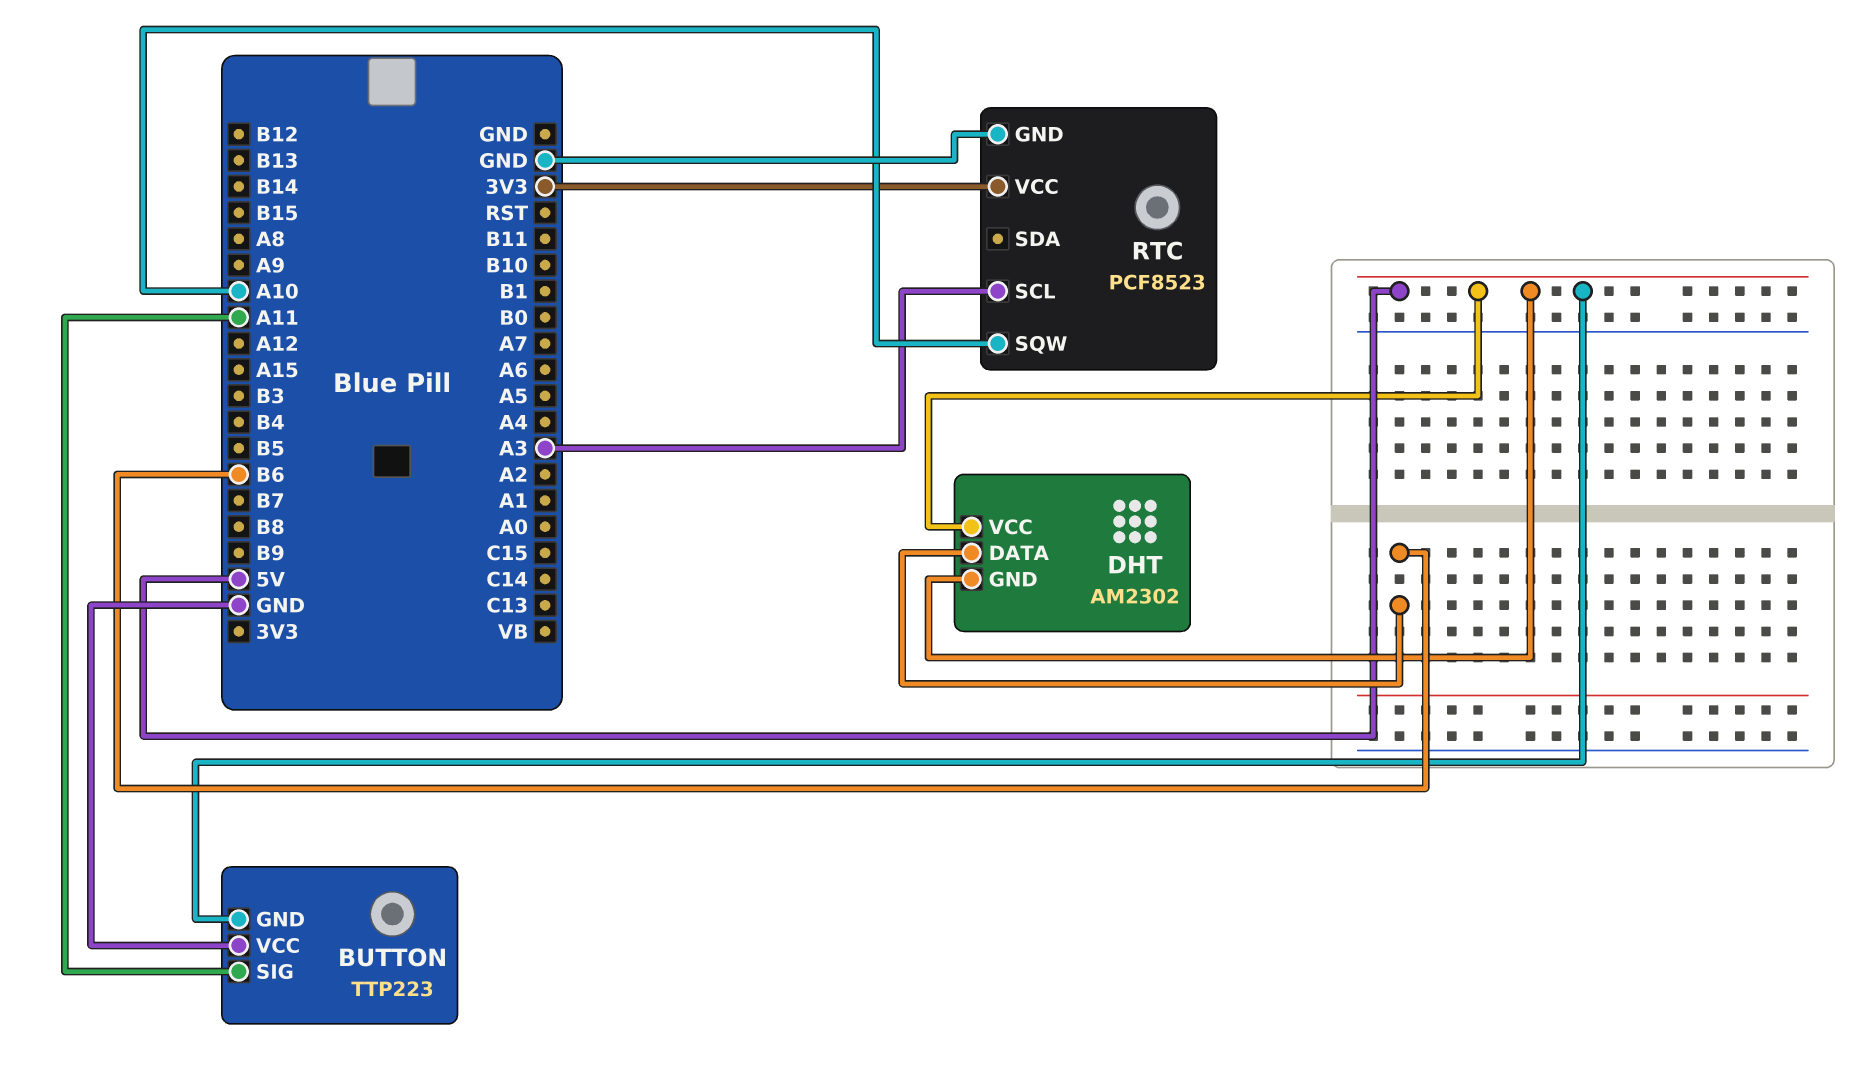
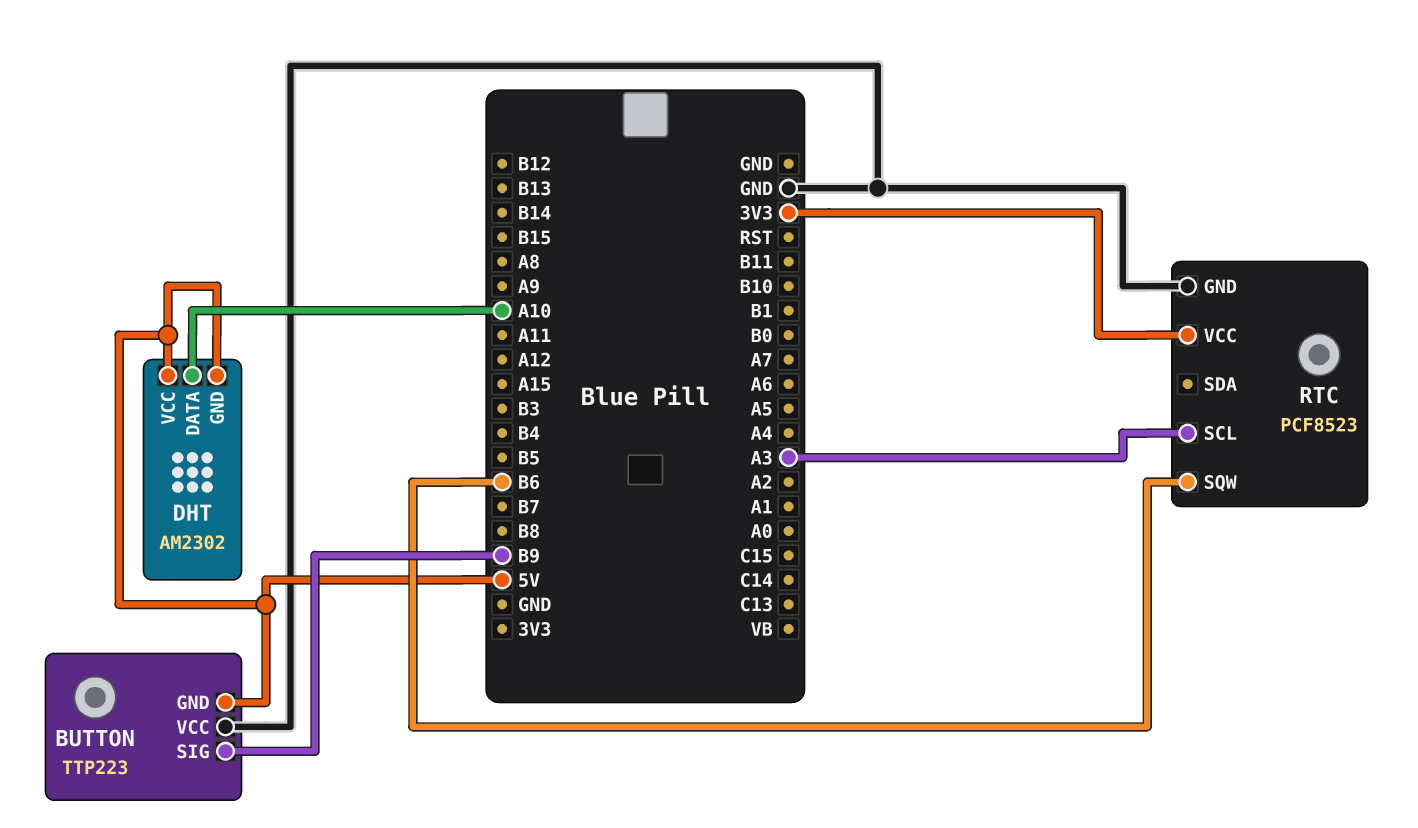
BUTTON pin SIG: A11 -> B9
DHT pin DATA: B6 -> A10
RTC pin SQW: A10 -> B6

